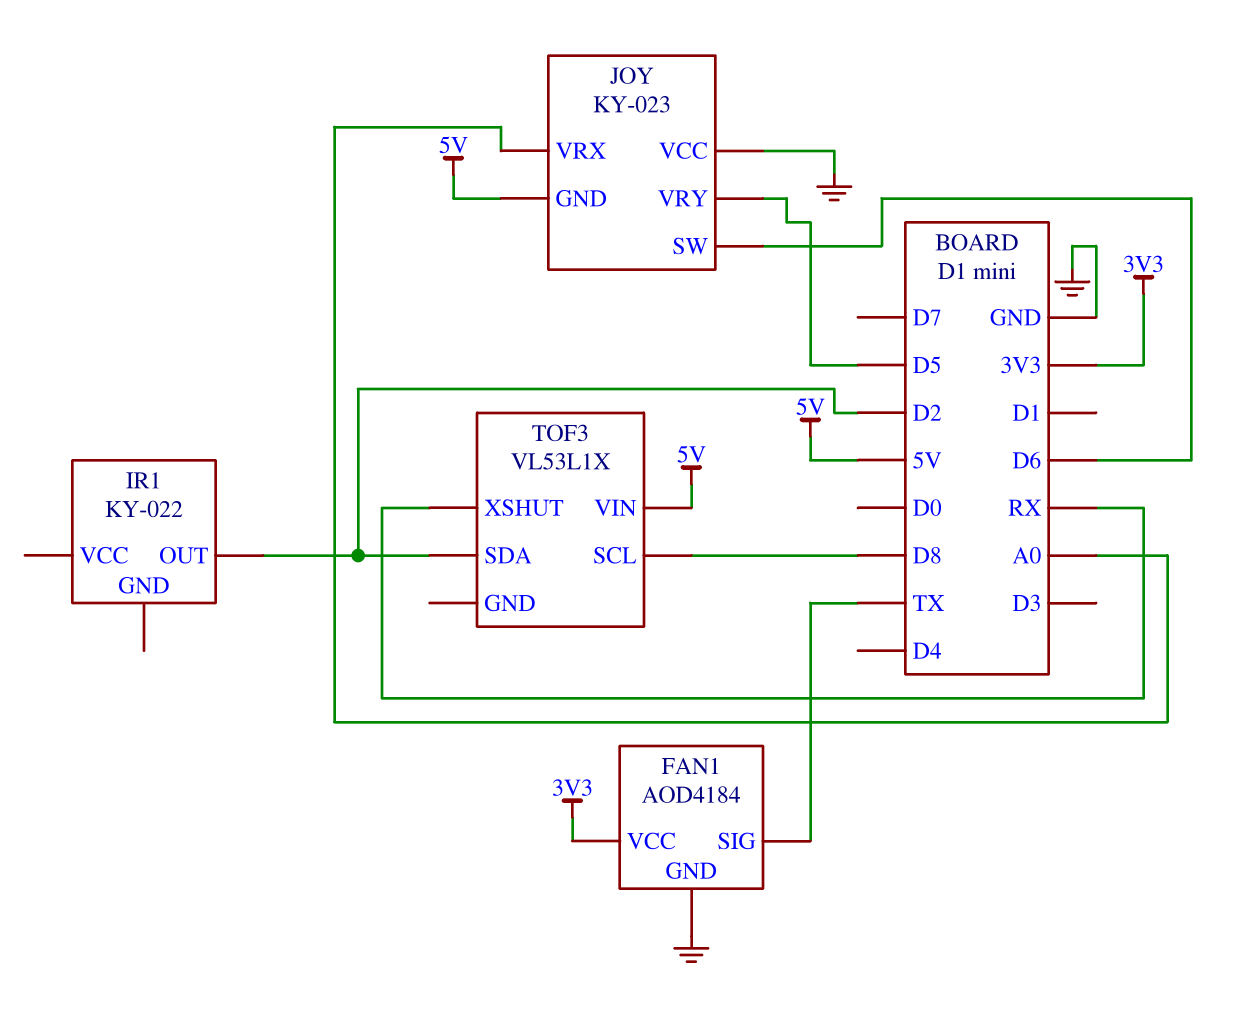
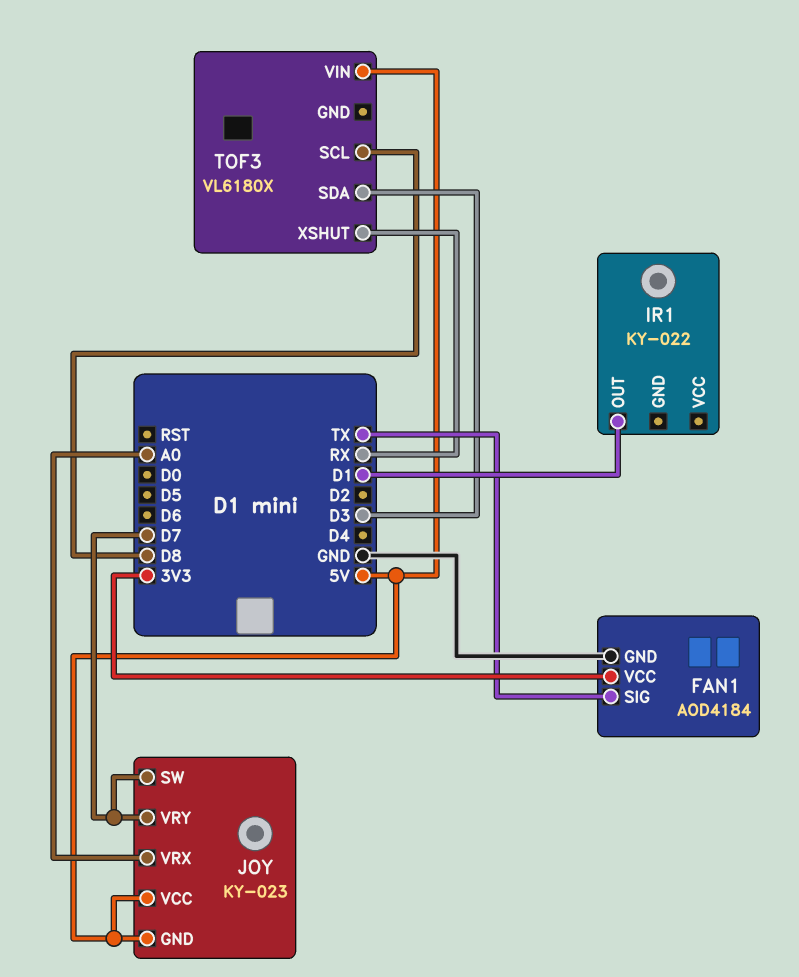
IR1 pin OUT: D2 -> D1
JOY pin SW: D6 -> D7
JOY pin VCC: GND -> 5V
JOY pin VRY: D5 -> D7
TOF3: VL53L1X -> VL6180X
TOF3 pin SDA: D2 -> D3

